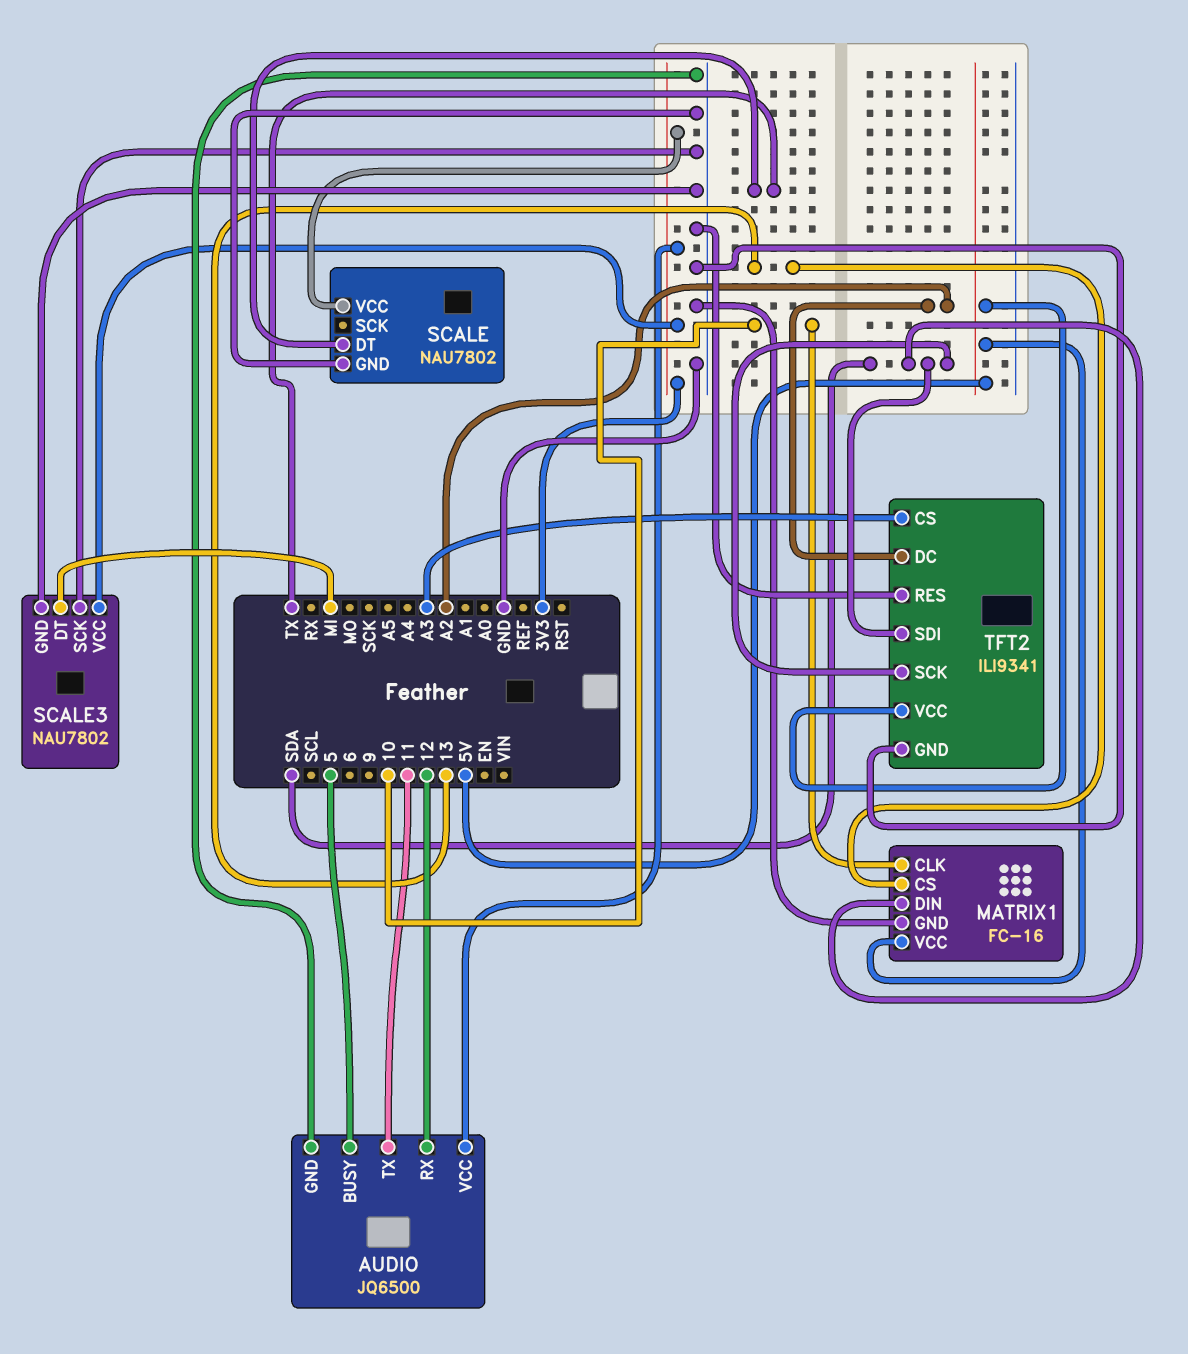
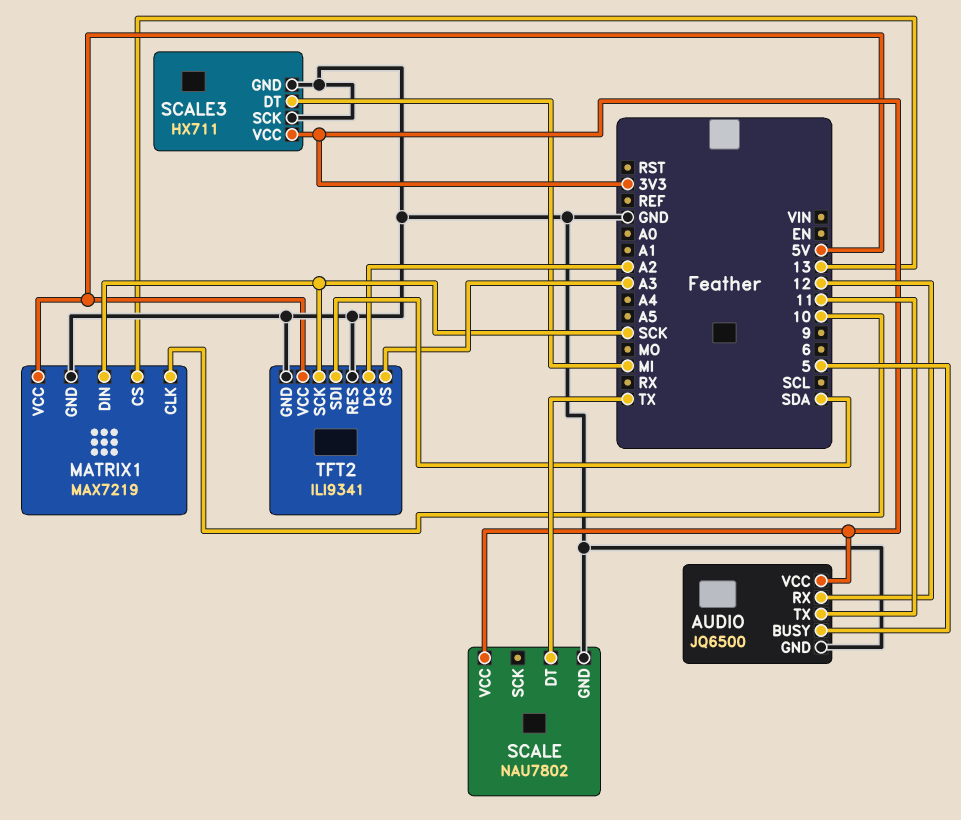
MATRIX1: FC-16 -> MAX7219
MATRIX1 pin DIN: SDA -> SCK
SCALE3: NAU7802 -> HX711
TFT2 pin SCK: SDA -> SCK

